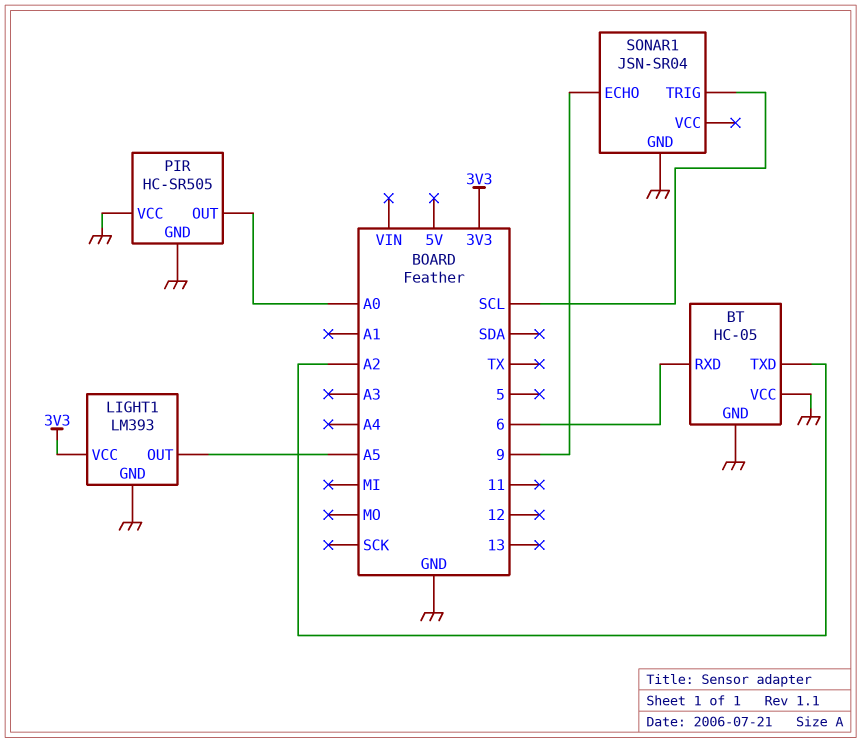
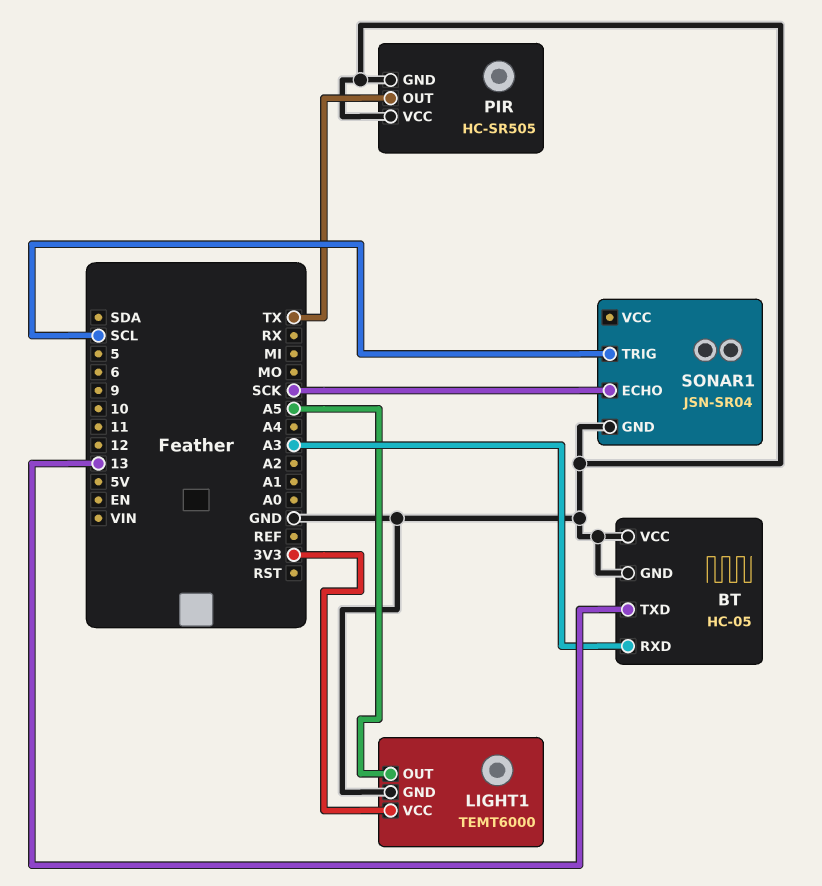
BT pin RXD: 6 -> A3
BT pin TXD: A2 -> 13
LIGHT1: LM393 -> TEMT6000
PIR pin OUT: A0 -> TX
SONAR1 pin ECHO: 9 -> SCK

